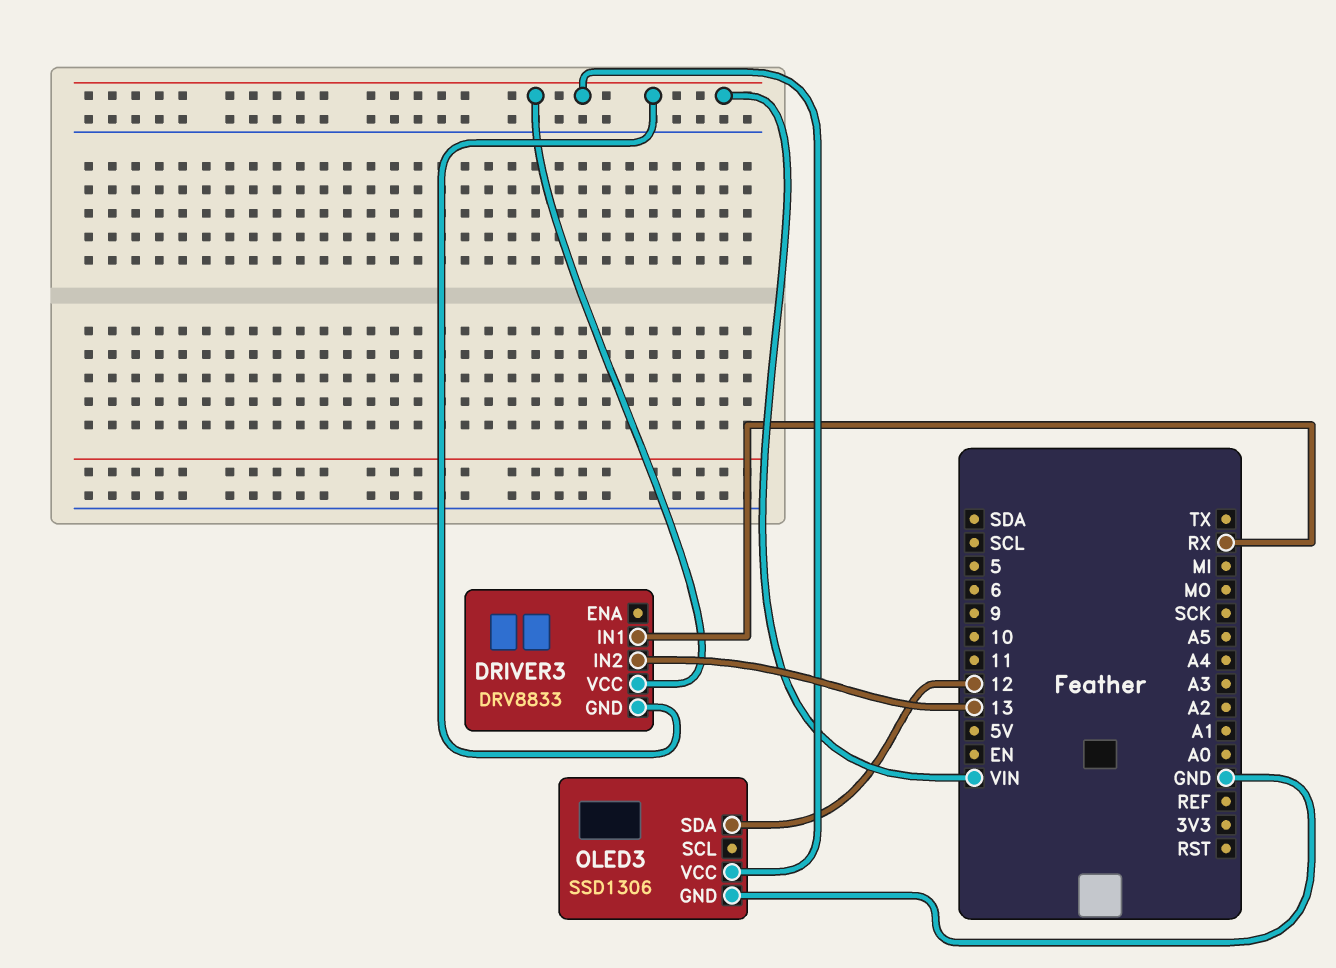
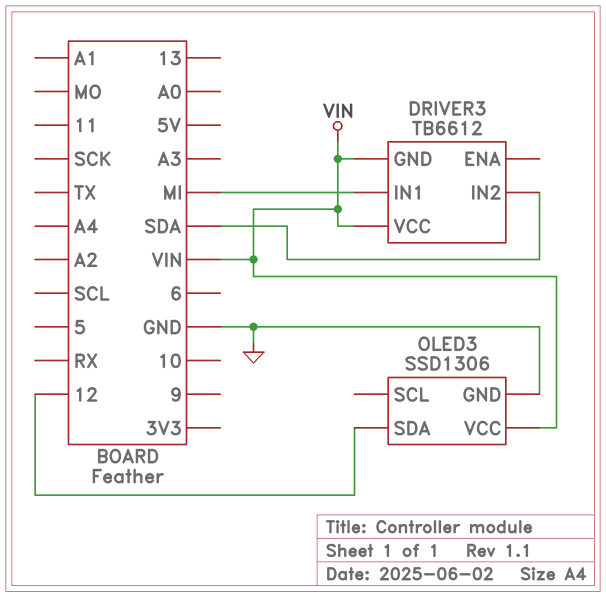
DRIVER3: DRV8833 -> TB6612
DRIVER3 pin IN1: RX -> MI
DRIVER3 pin IN2: 13 -> SDA

